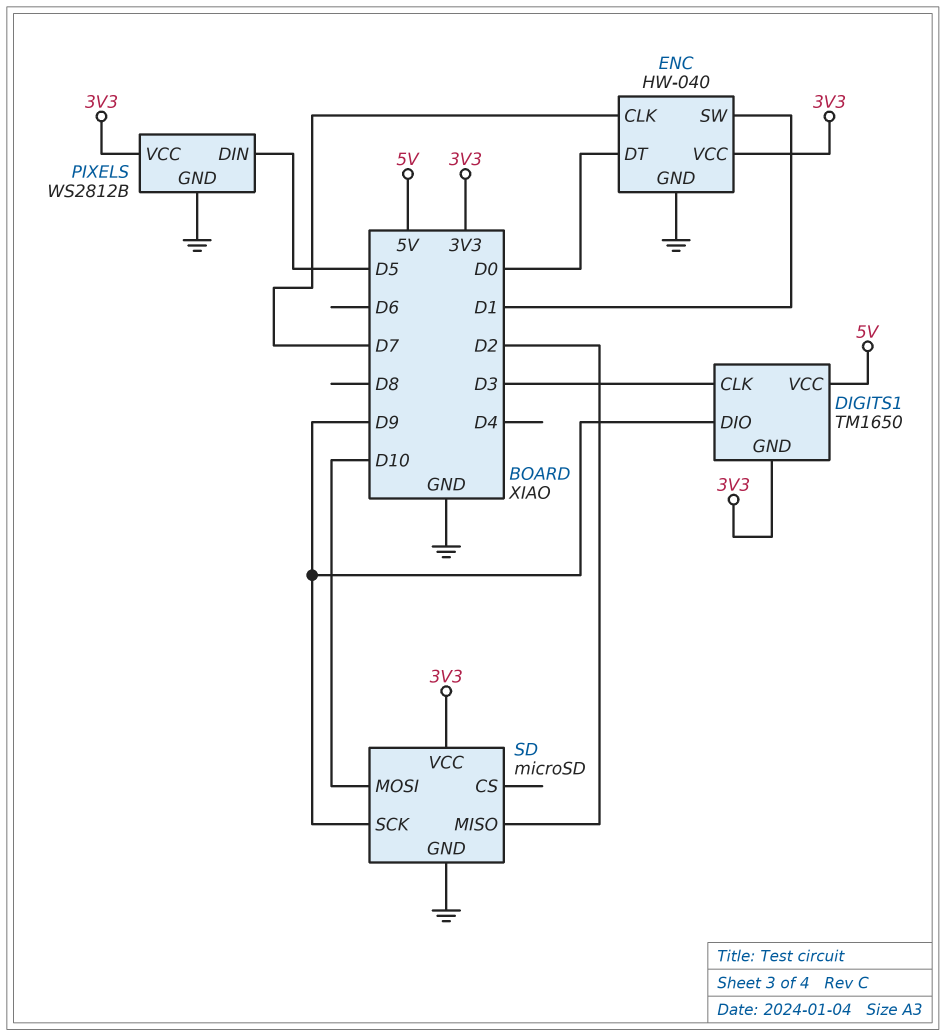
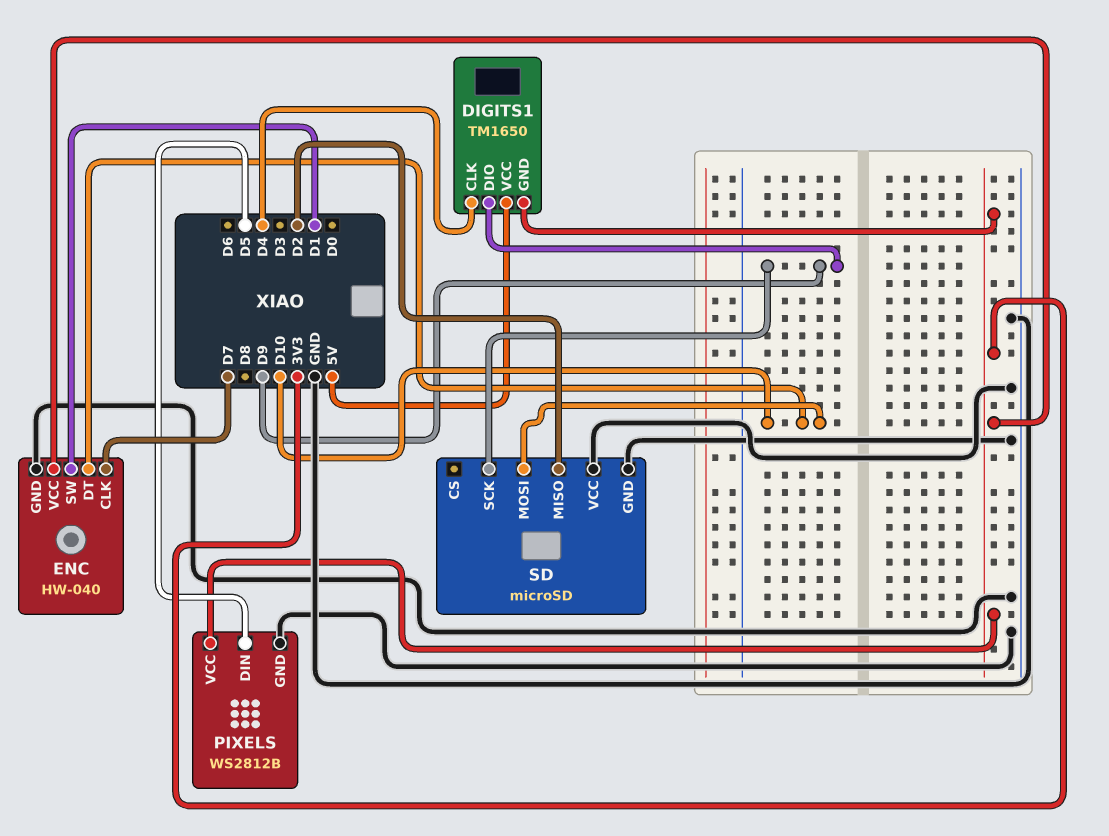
DIGITS1 pin CLK: D3 -> D4
ENC pin DT: D0 -> D10
SD pin VCC: 3V3 -> GND

